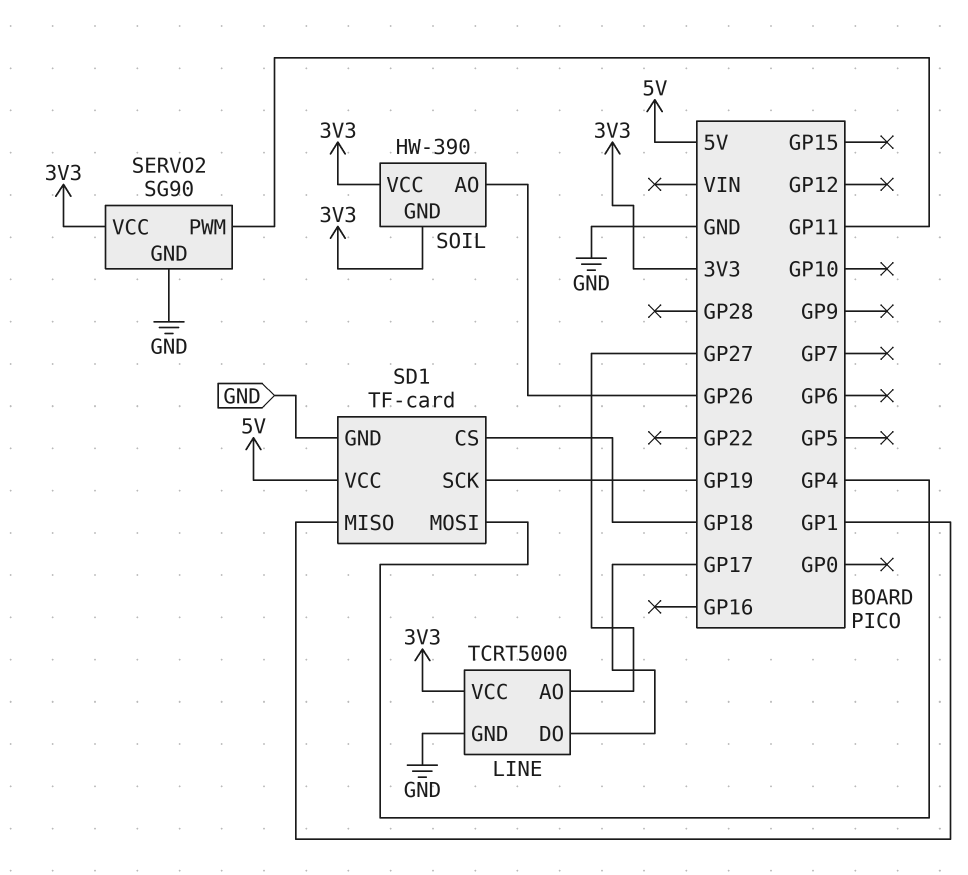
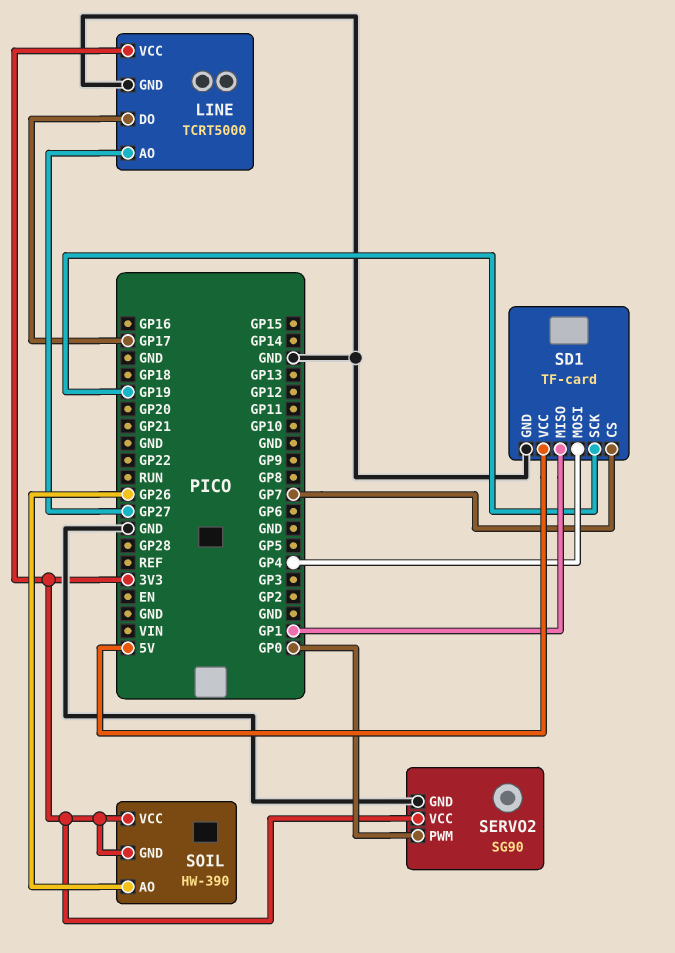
SD1 pin CS: GP18 -> GP7
SERVO2 pin PWM: GP11 -> GP0

